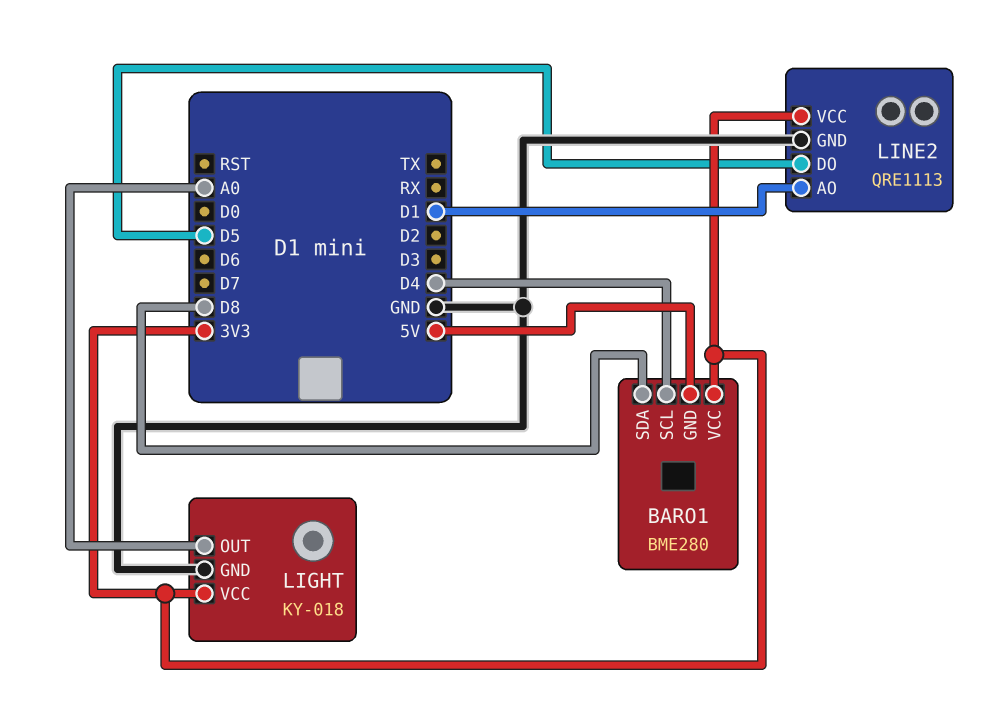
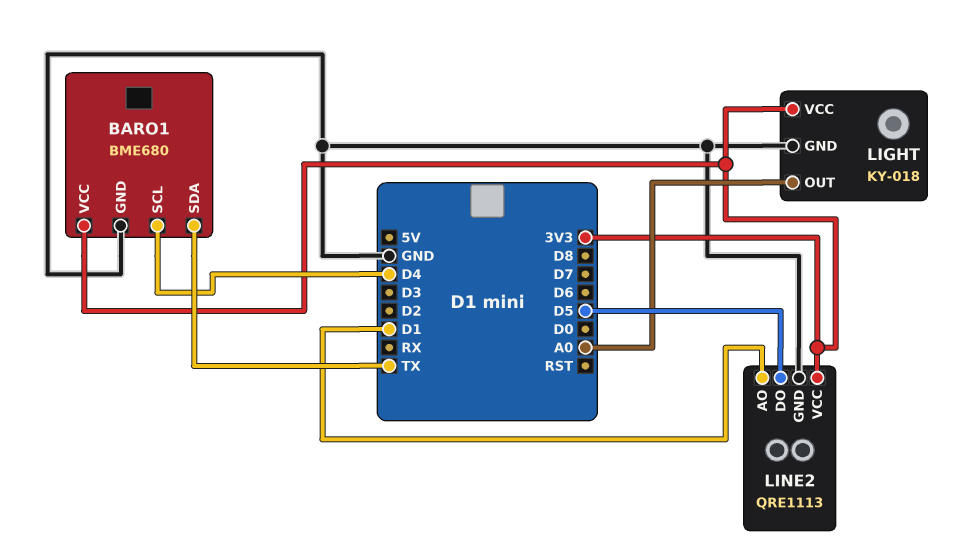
BARO1: BME280 -> BME680
BARO1 pin GND: 5V -> GND
BARO1 pin SDA: D8 -> TX

